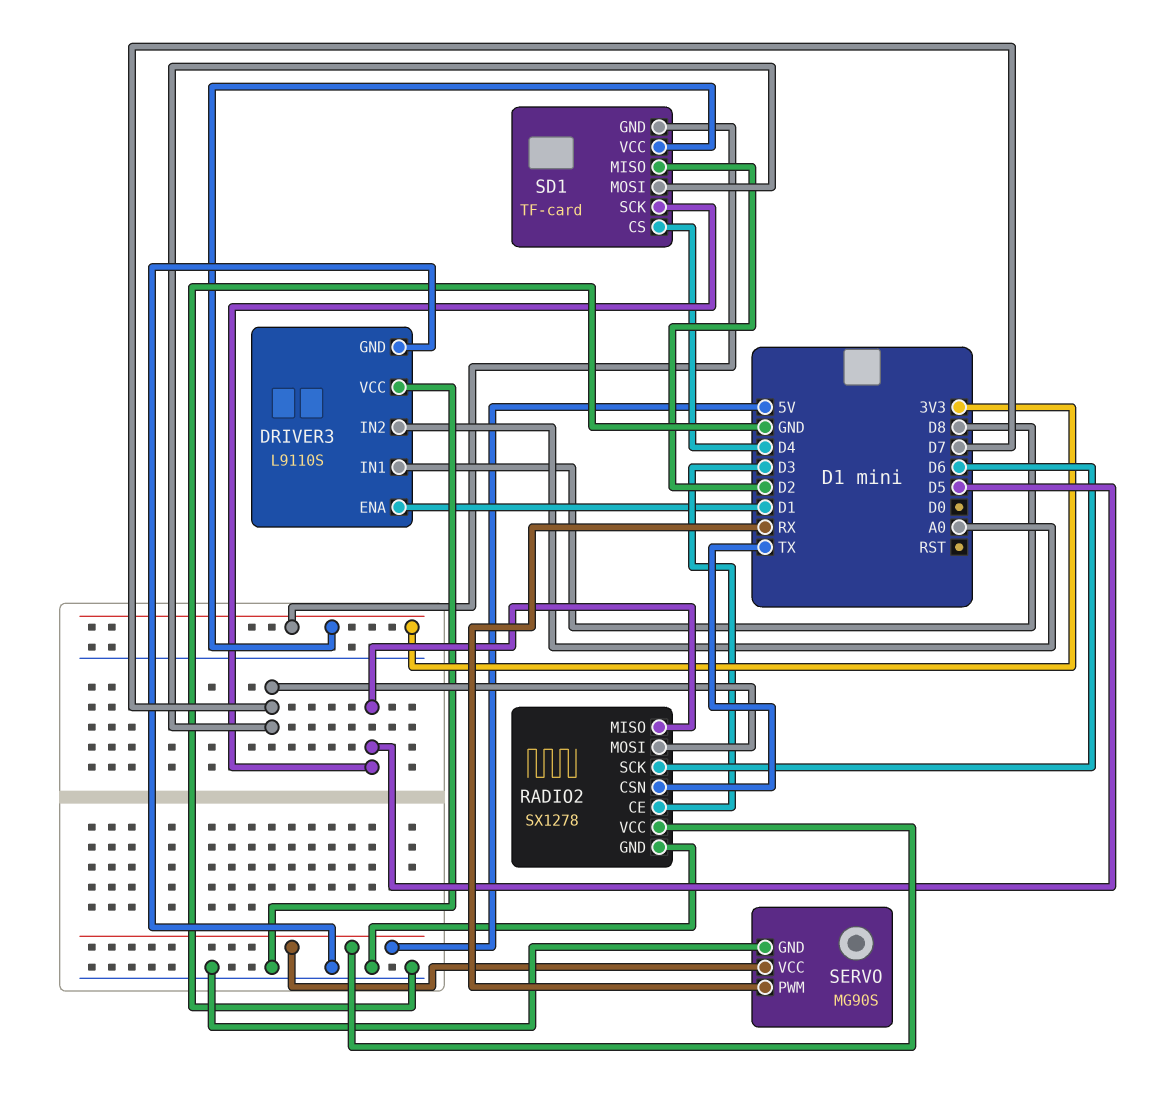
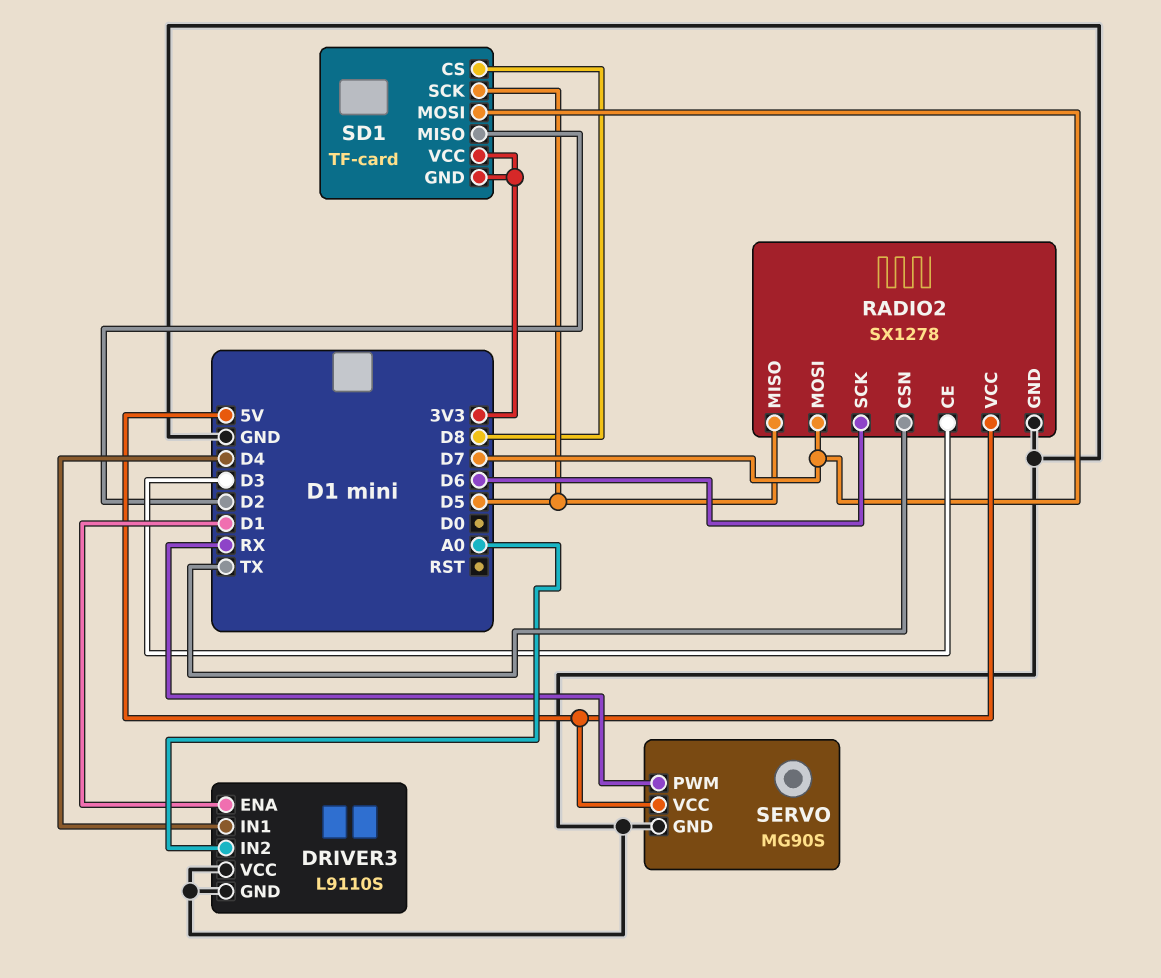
DRIVER3 pin IN1: D8 -> D4
SD1 pin CS: D4 -> D8

